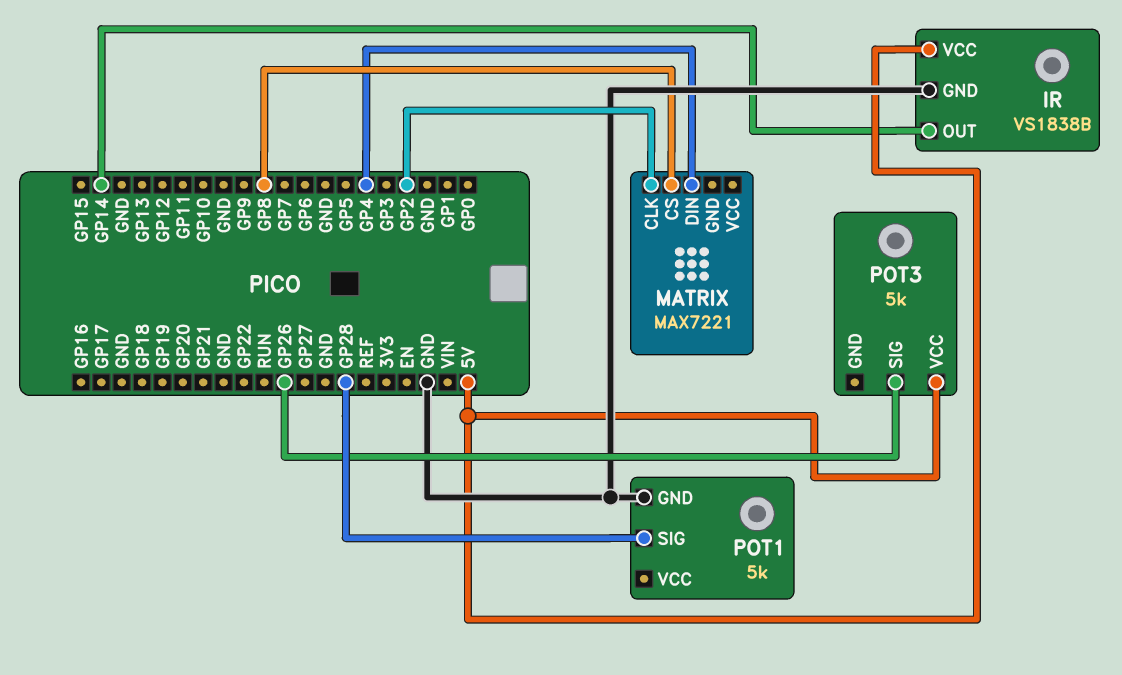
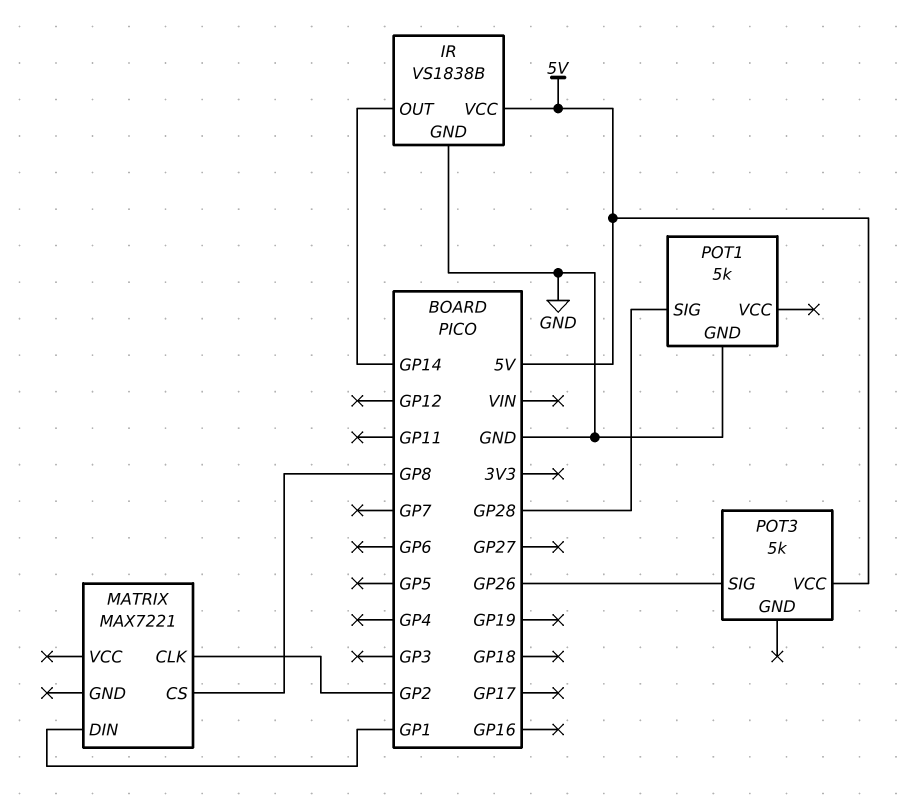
MATRIX pin DIN: GP4 -> GP1

